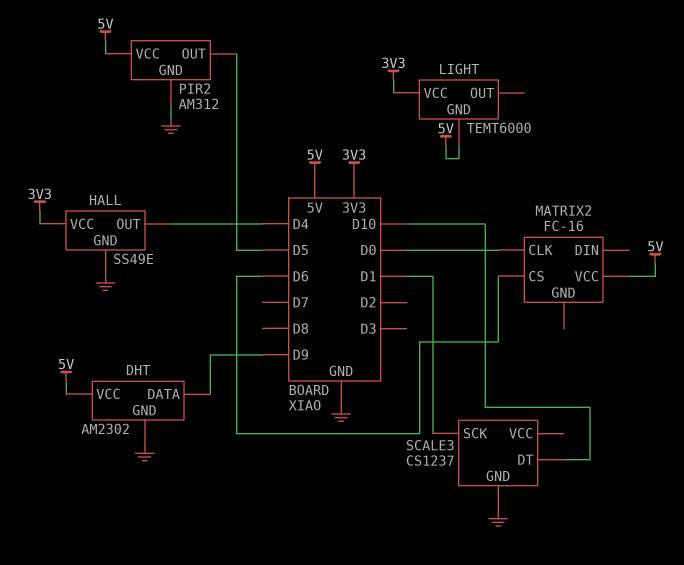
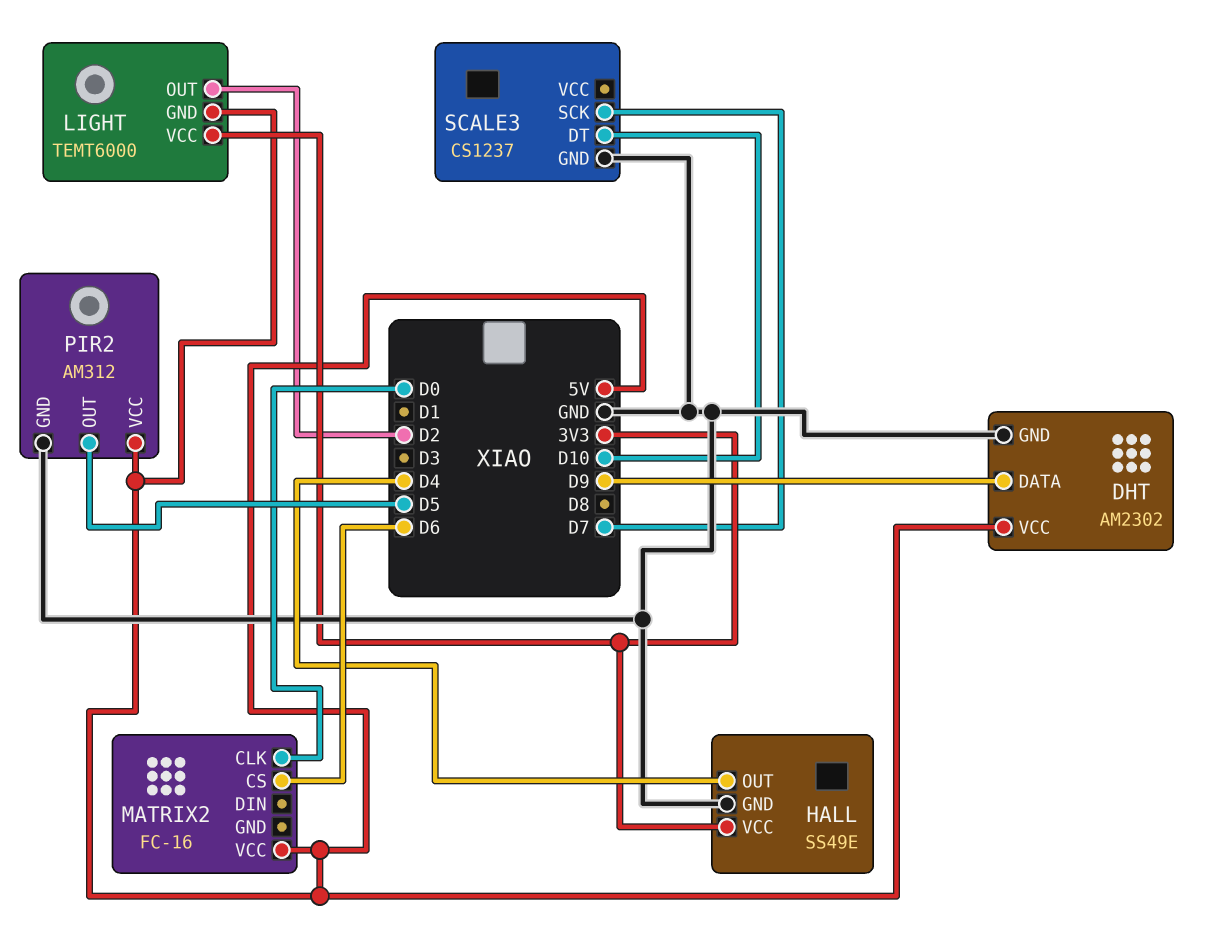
LIGHT pin OUT: none -> D2
SCALE3 pin SCK: D1 -> D7

